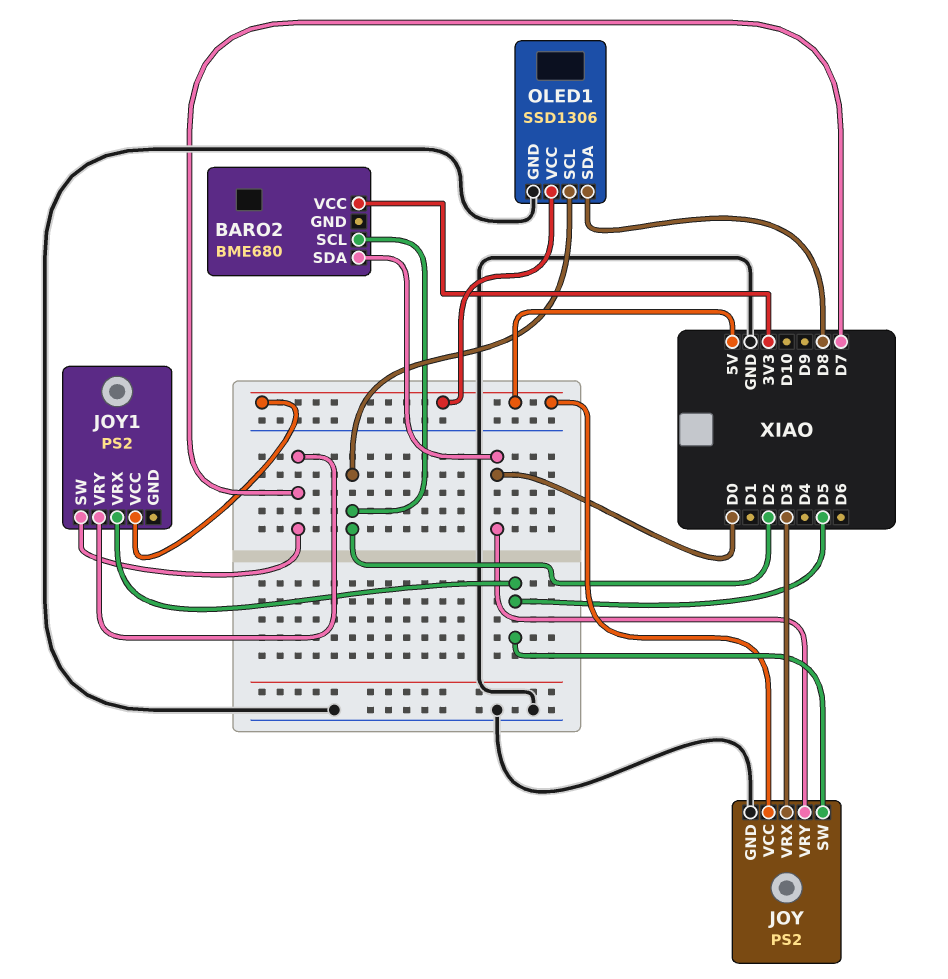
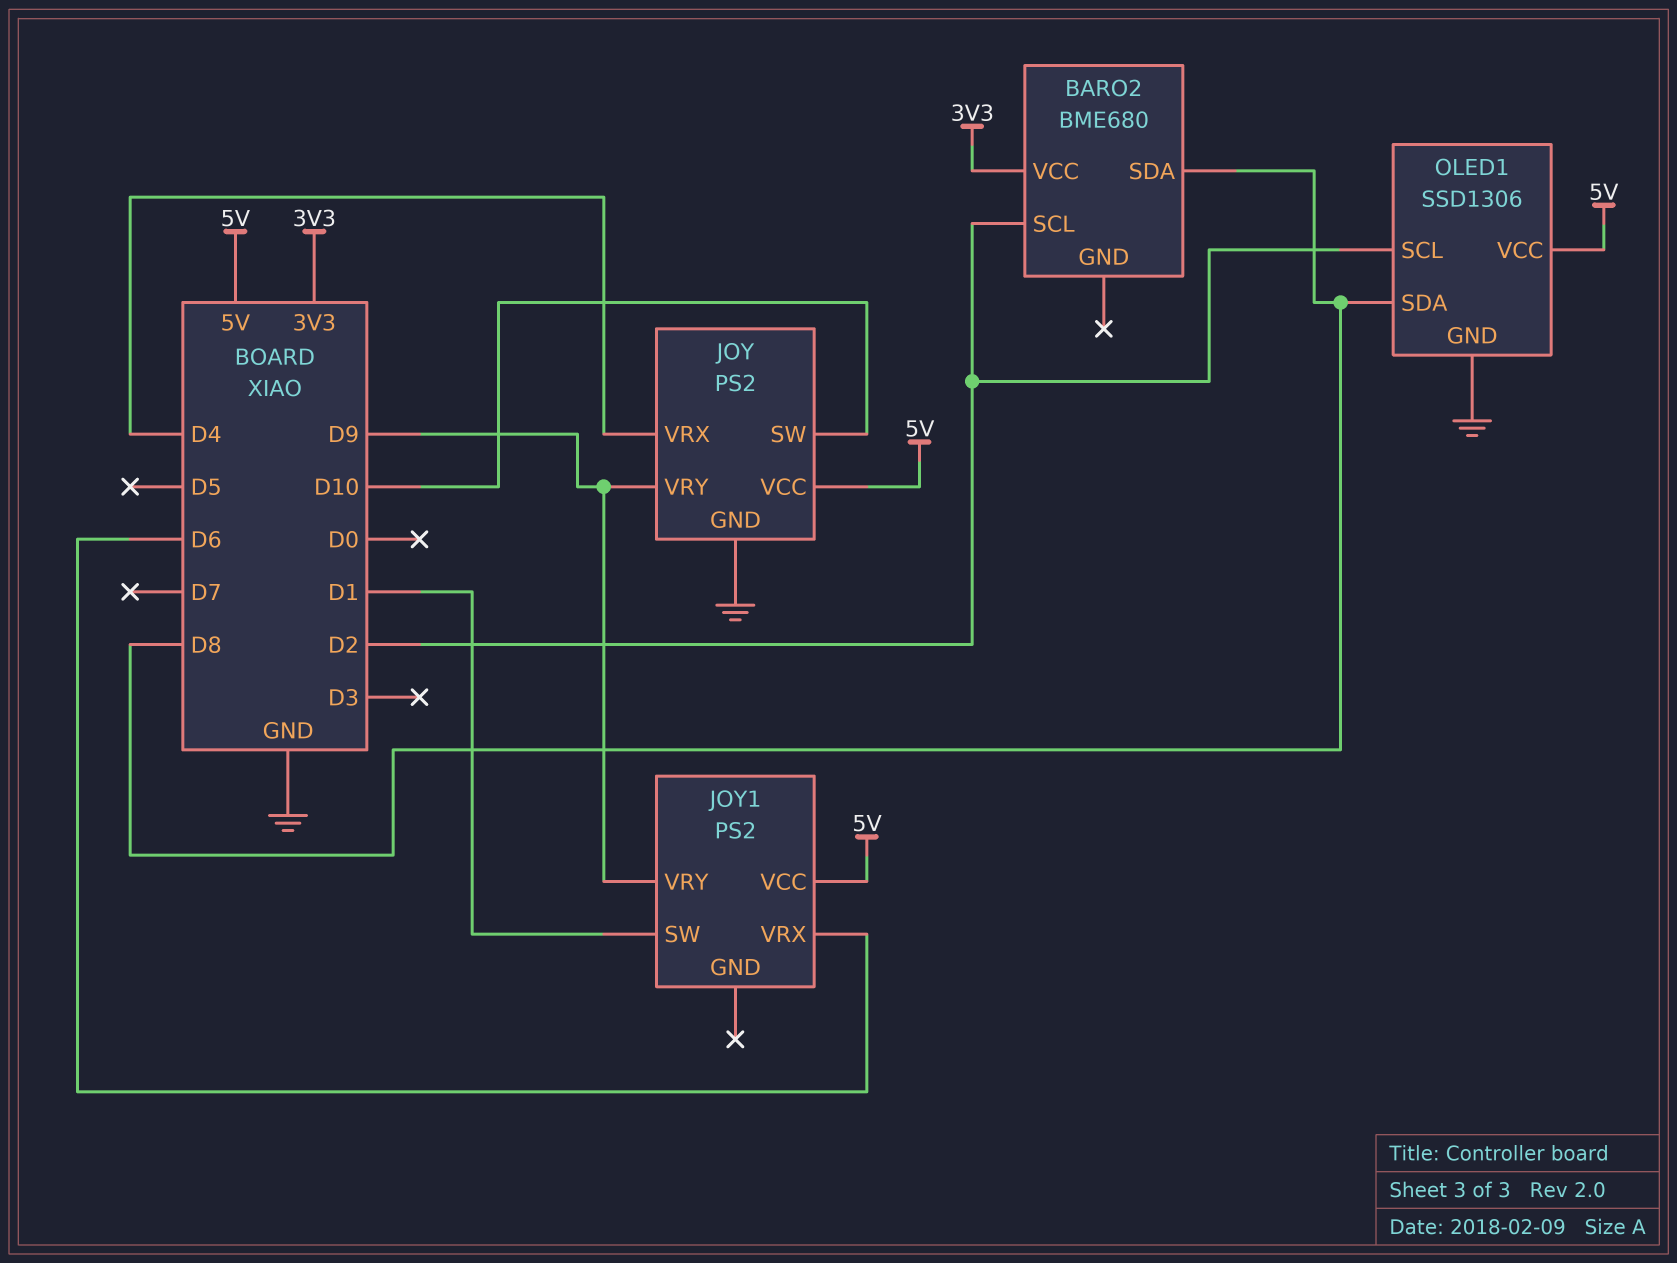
BARO2 pin SDA: D0 -> D8
JOY pin SW: D5 -> D10
JOY pin VRX: D3 -> D4
JOY pin VRY: D0 -> D9
JOY1 pin SW: D7 -> D1
JOY1 pin VRX: D5 -> D6
JOY1 pin VRY: D7 -> D9

